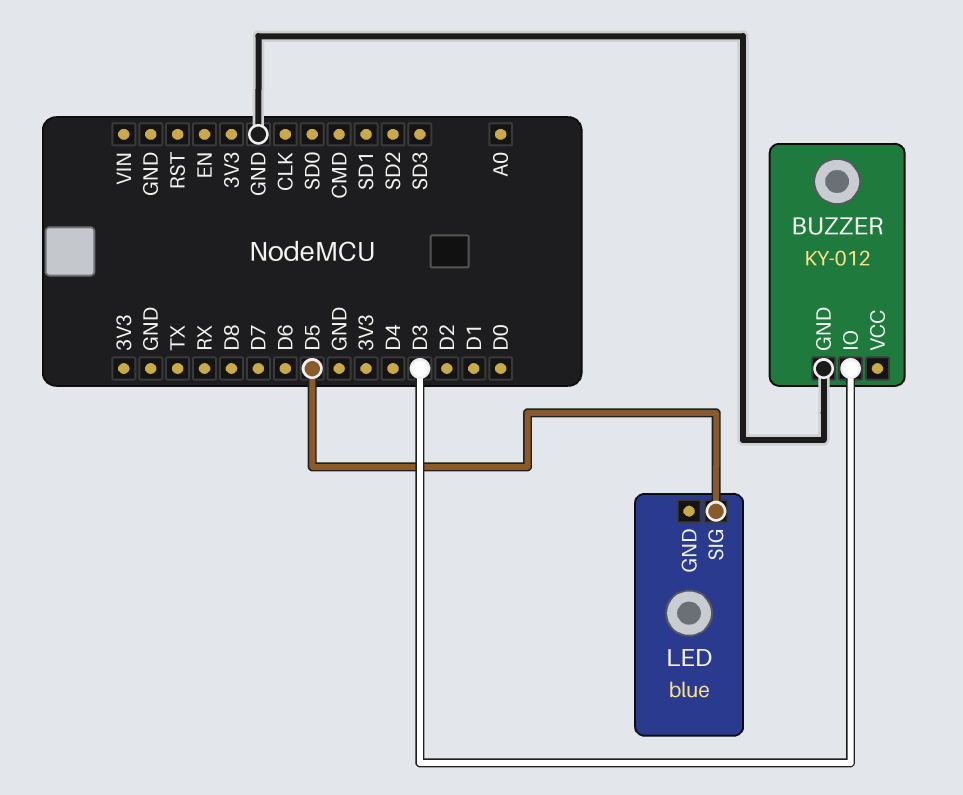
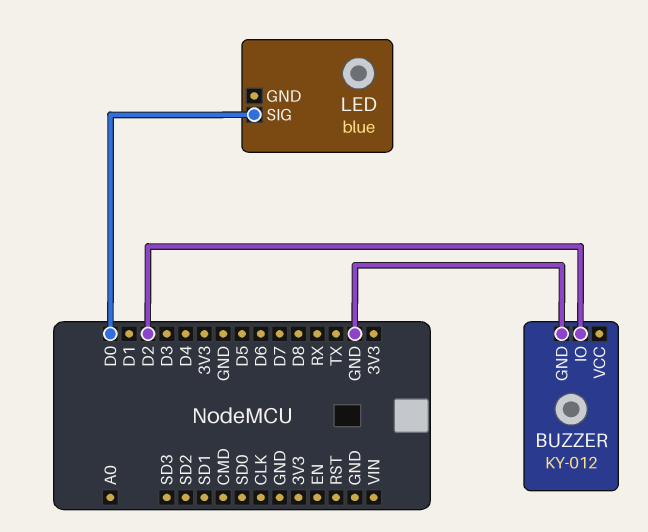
BUZZER pin IO: D3 -> D2
LED pin SIG: D5 -> D0

